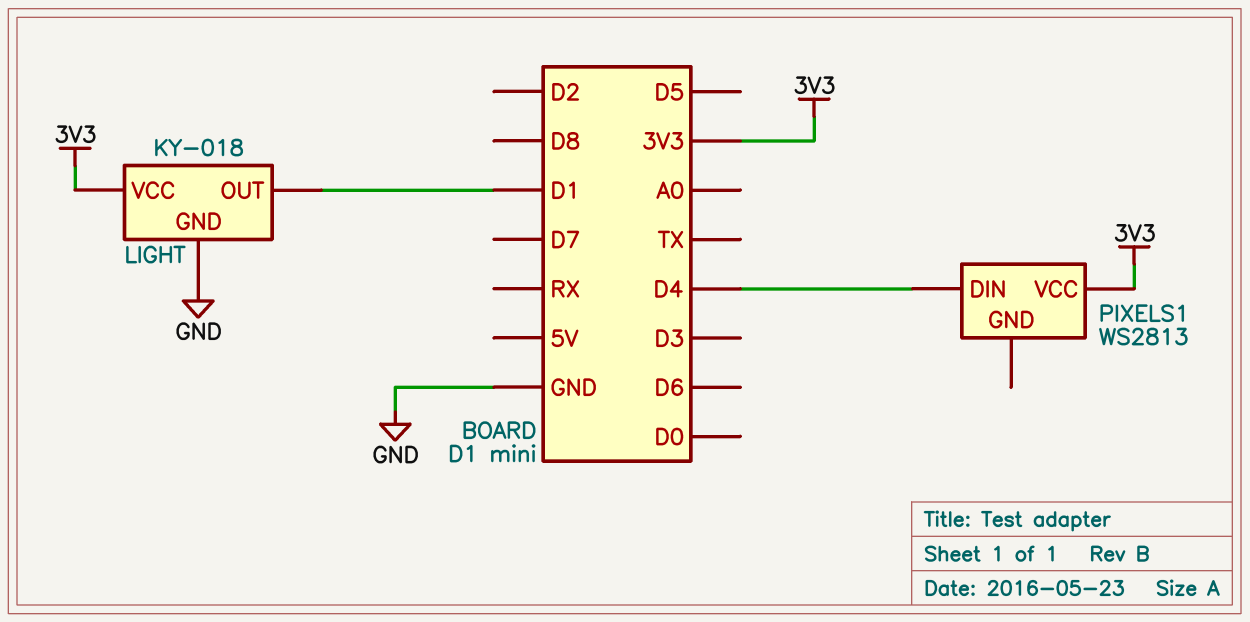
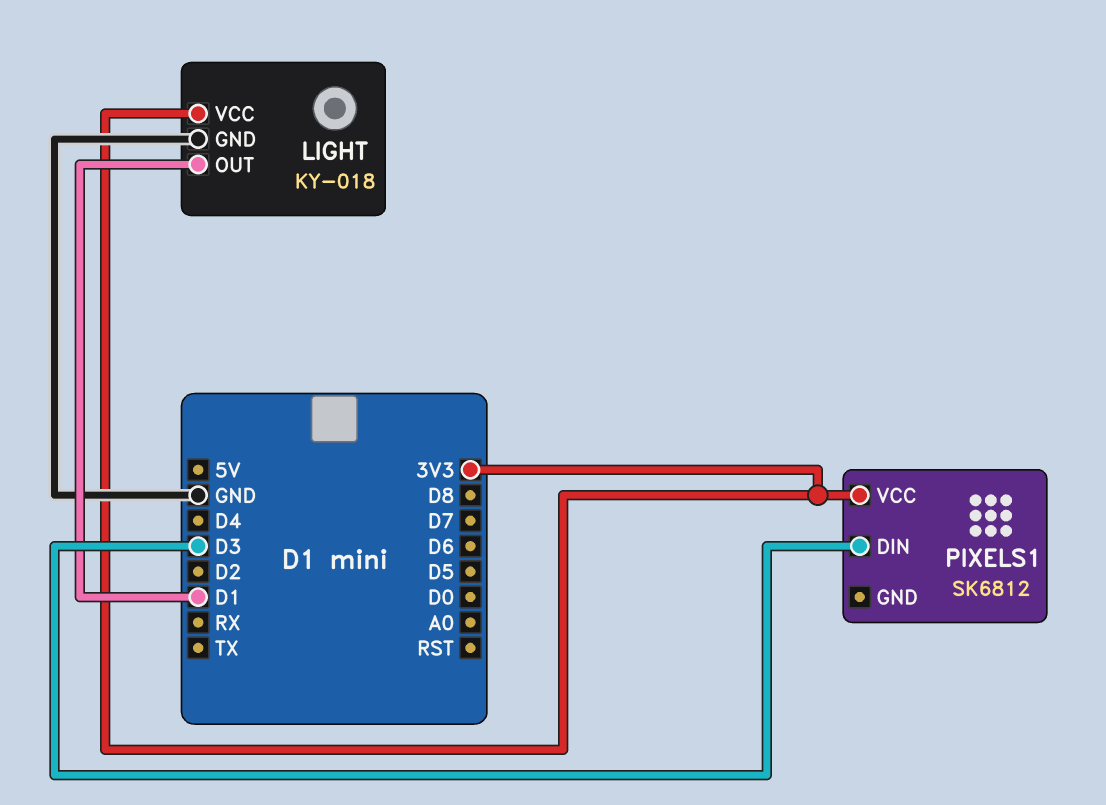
PIXELS1: WS2813 -> SK6812
PIXELS1 pin DIN: D4 -> D3

